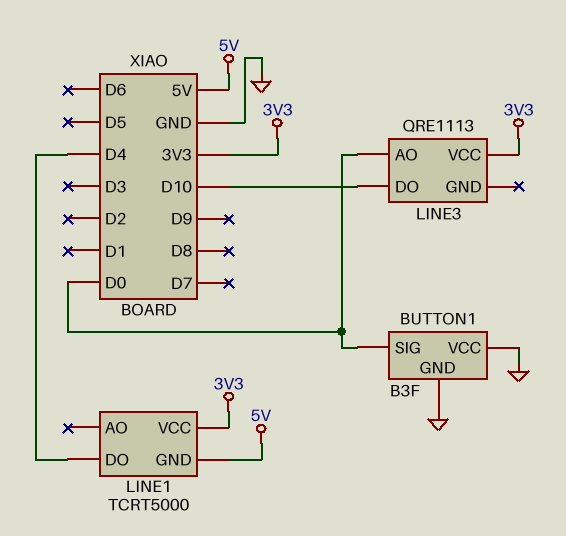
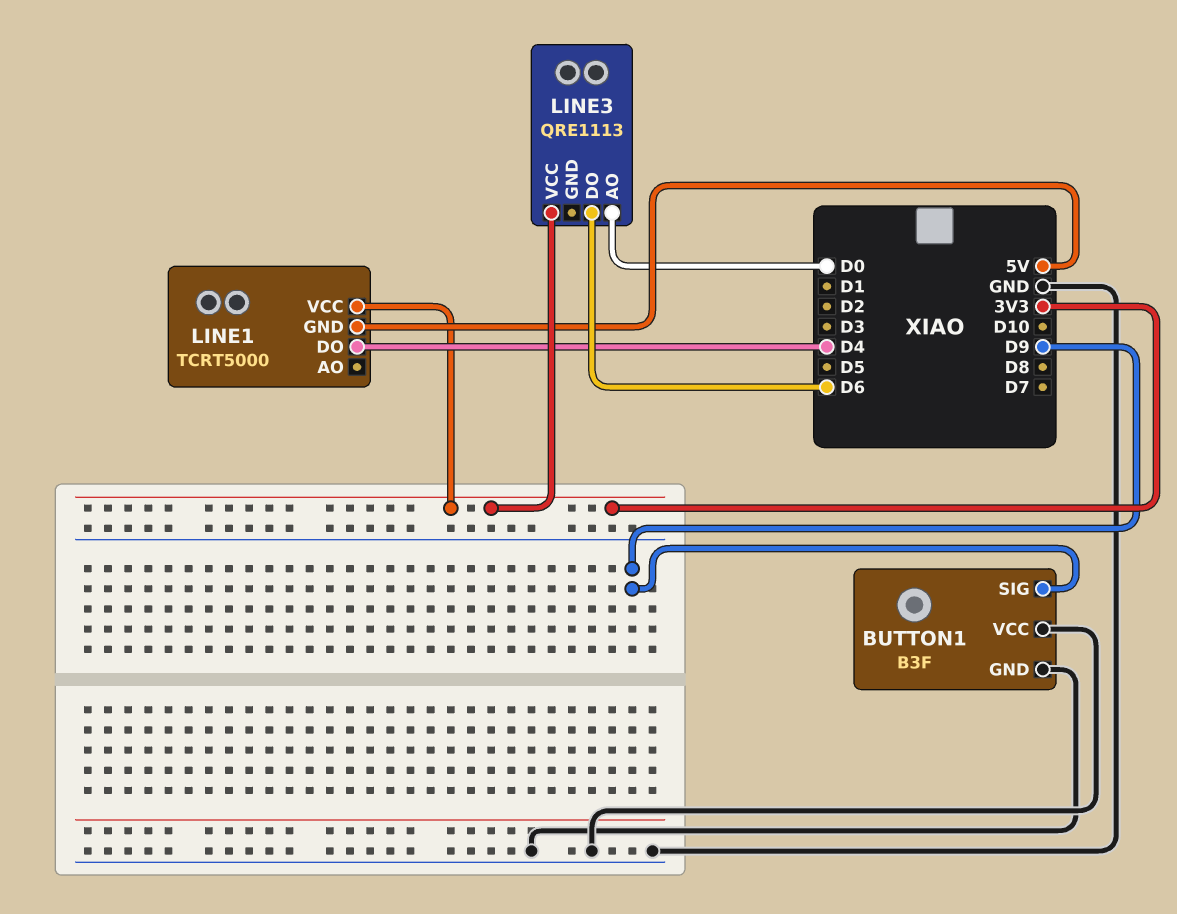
BUTTON1 pin SIG: D0 -> D9
LINE3 pin DO: D10 -> D6

